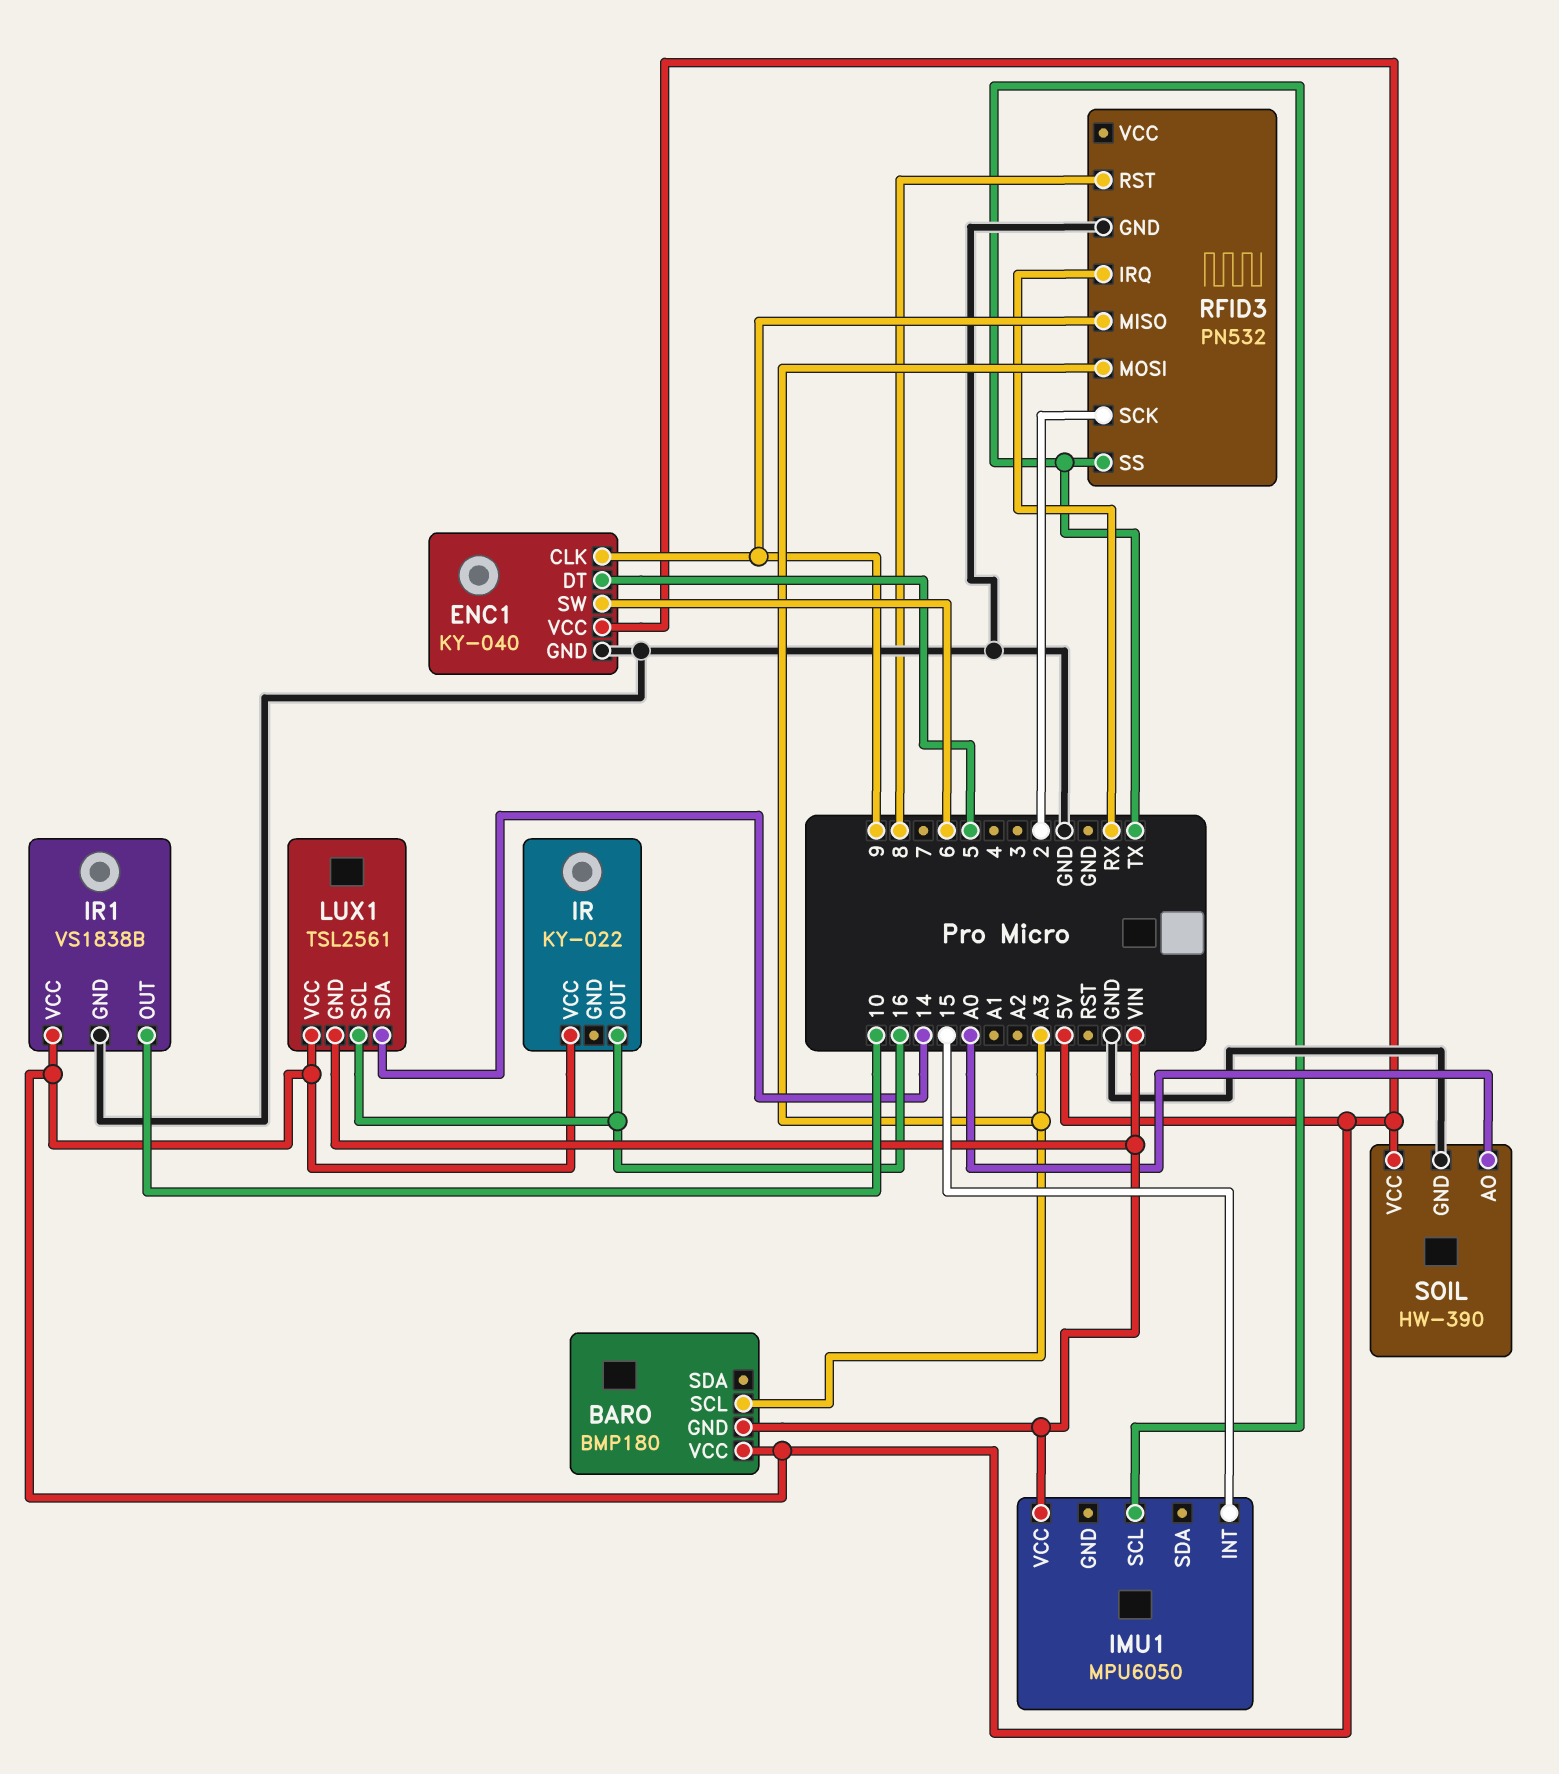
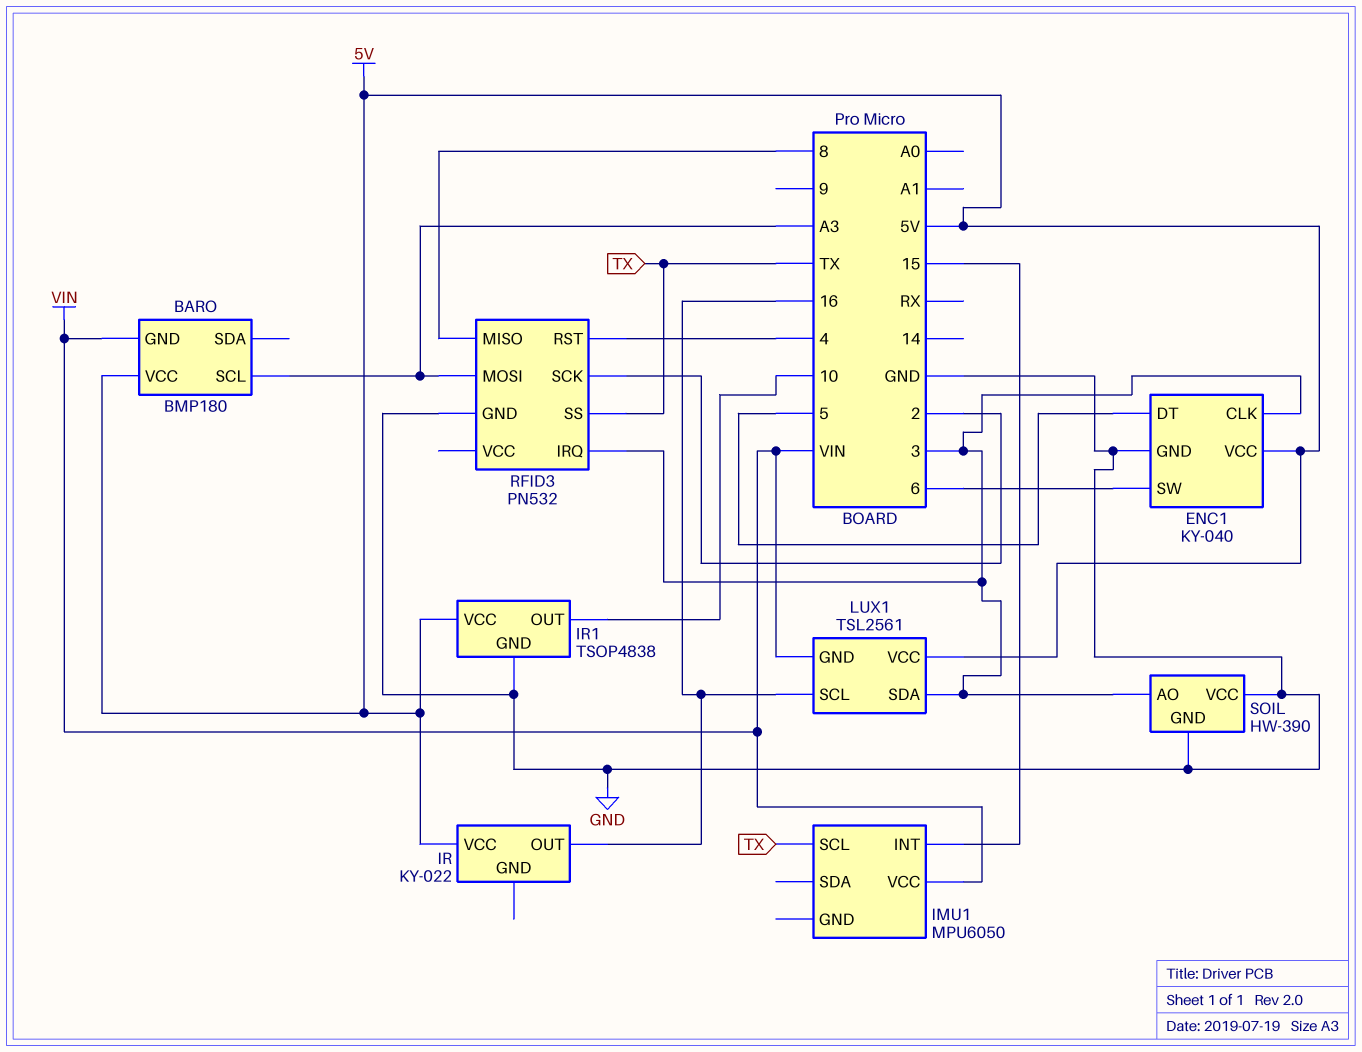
ENC1 pin CLK: 9 -> 3
IR1: VS1838B -> TSOP4838
LUX1 pin SDA: 14 -> 3
RFID3 pin IRQ: RX -> 3
RFID3 pin MISO: 9 -> 8
RFID3 pin RST: 8 -> 4
SOIL pin AO: A0 -> 3
SOIL pin VCC: 5V -> GND

